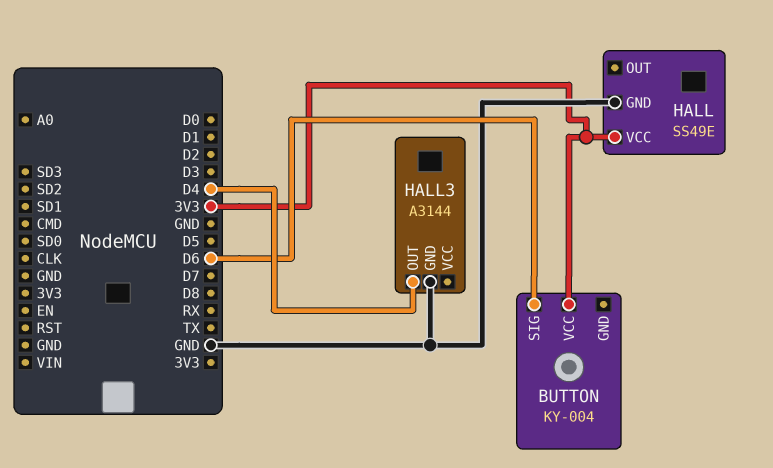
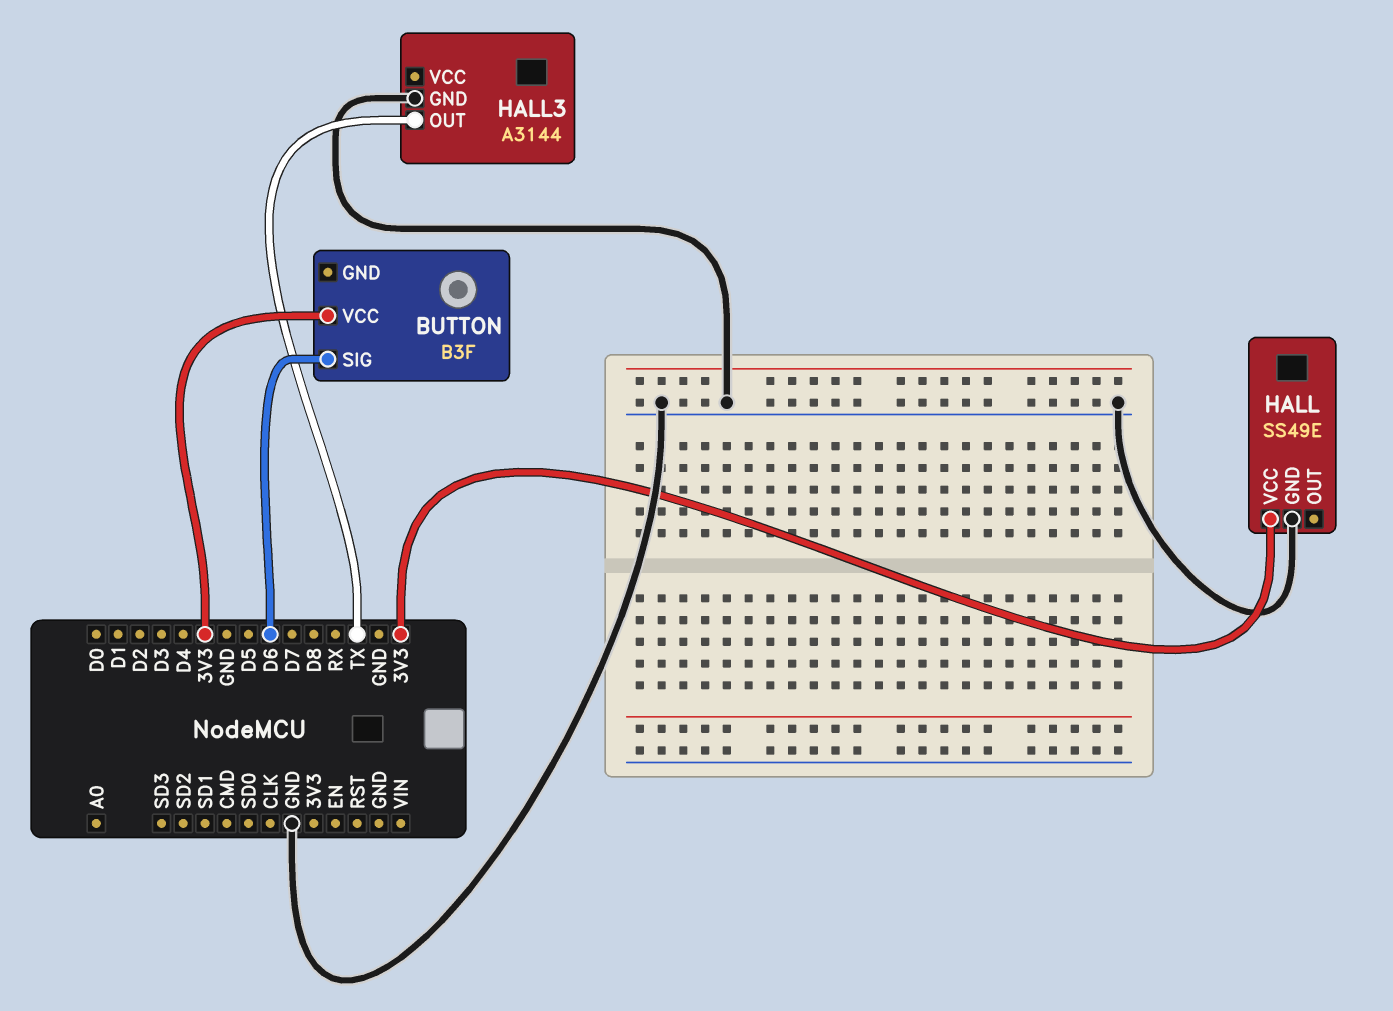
BUTTON: KY-004 -> B3F
HALL3 pin OUT: D4 -> TX

